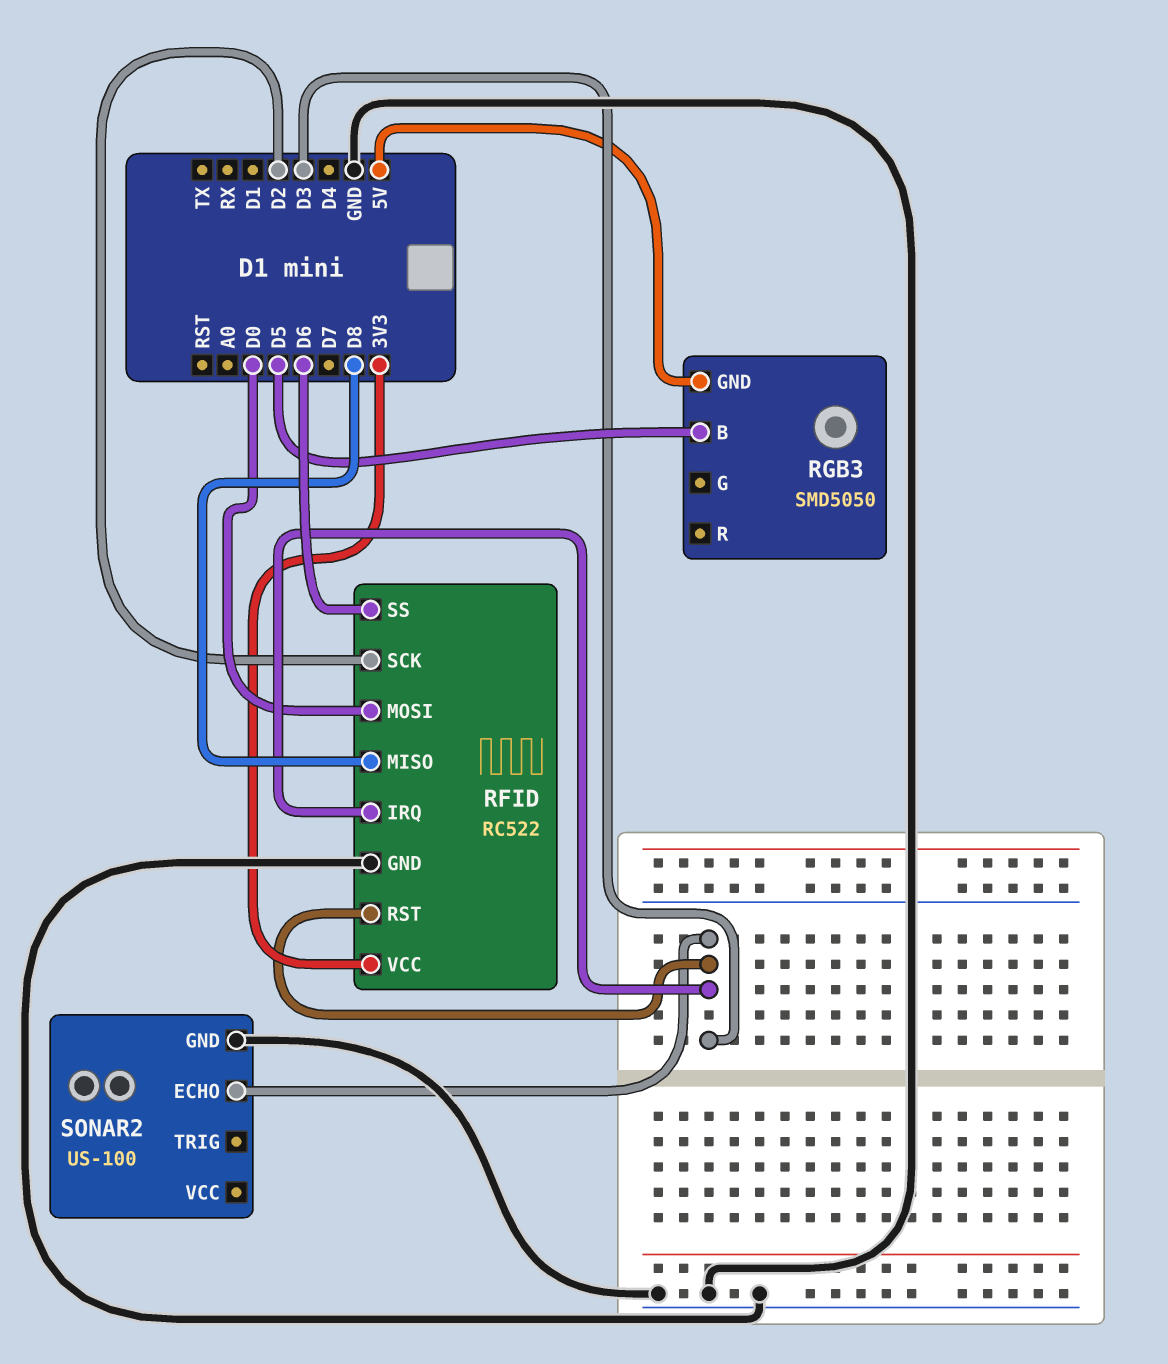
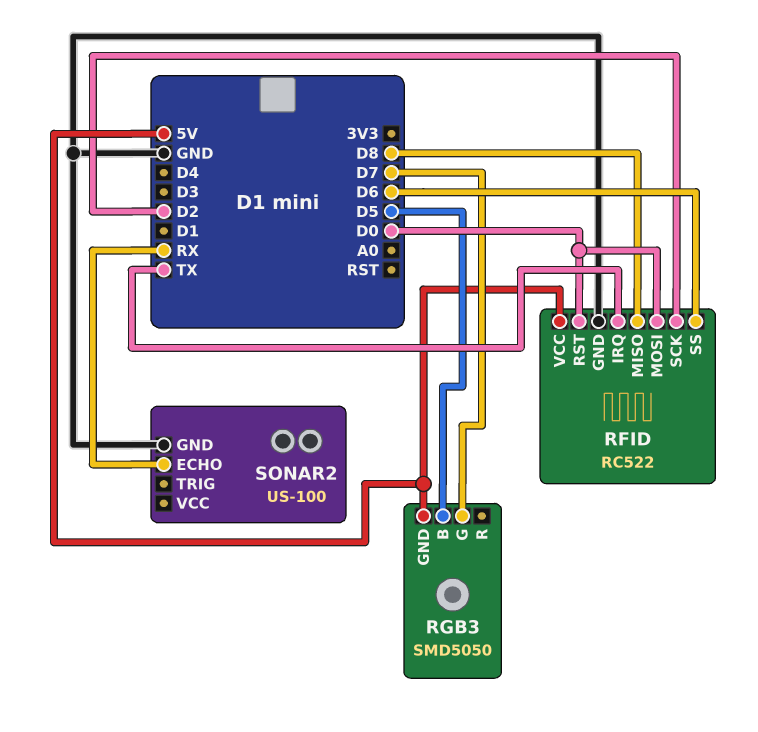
RFID pin IRQ: D3 -> TX
RFID pin RST: D3 -> D0
RFID pin VCC: 3V3 -> 5V
RGB3 pin G: none -> D7
SONAR2 pin ECHO: D3 -> RX

